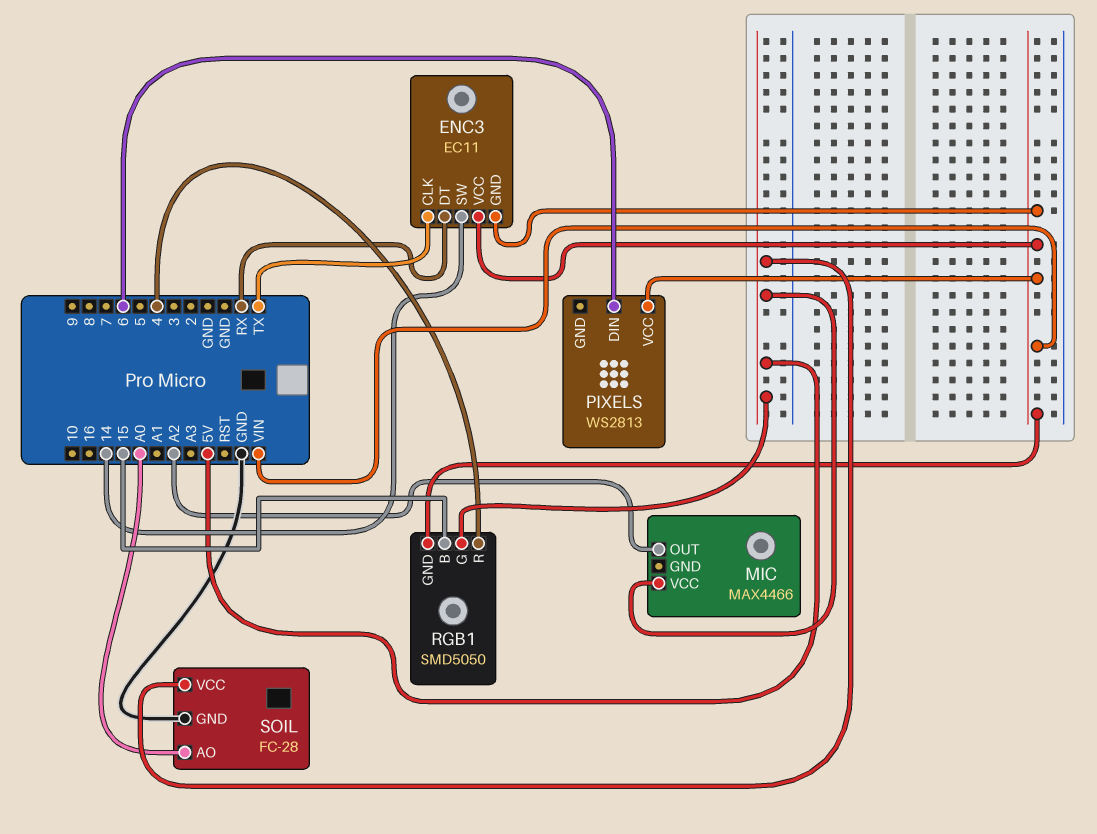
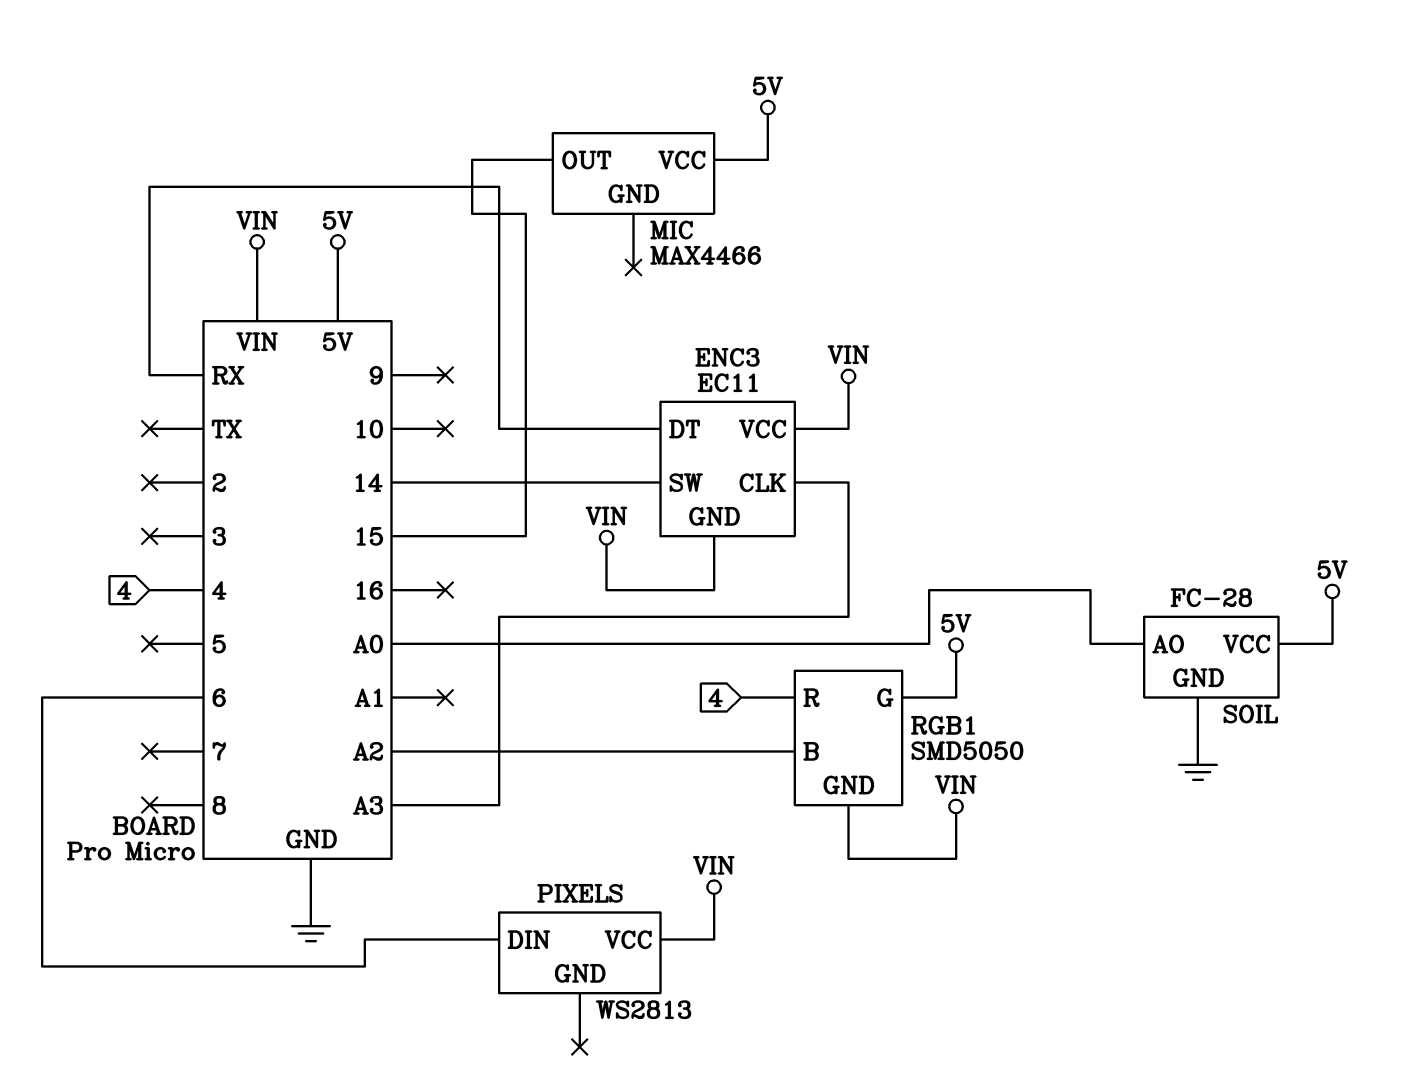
ENC3 pin CLK: TX -> A3
MIC pin OUT: A2 -> 15
RGB1 pin B: 15 -> A2

